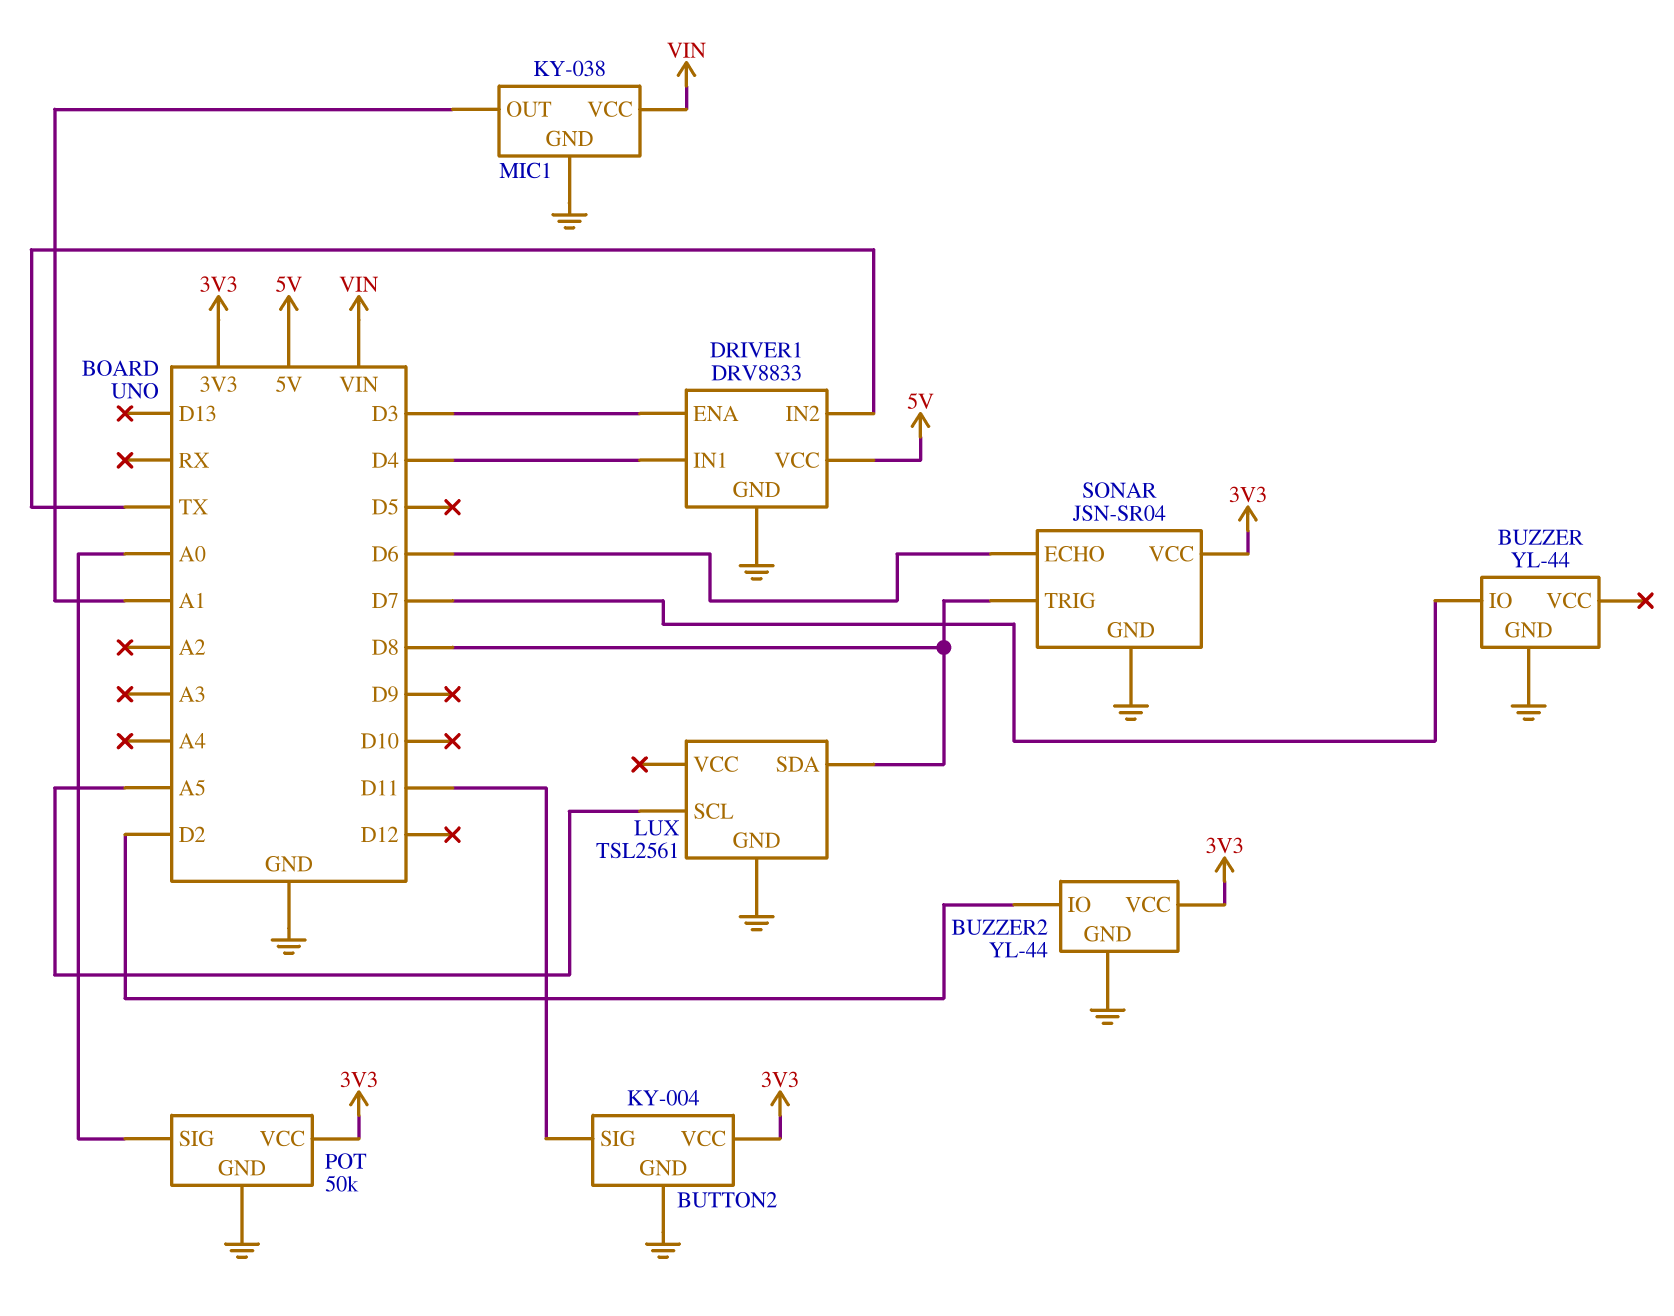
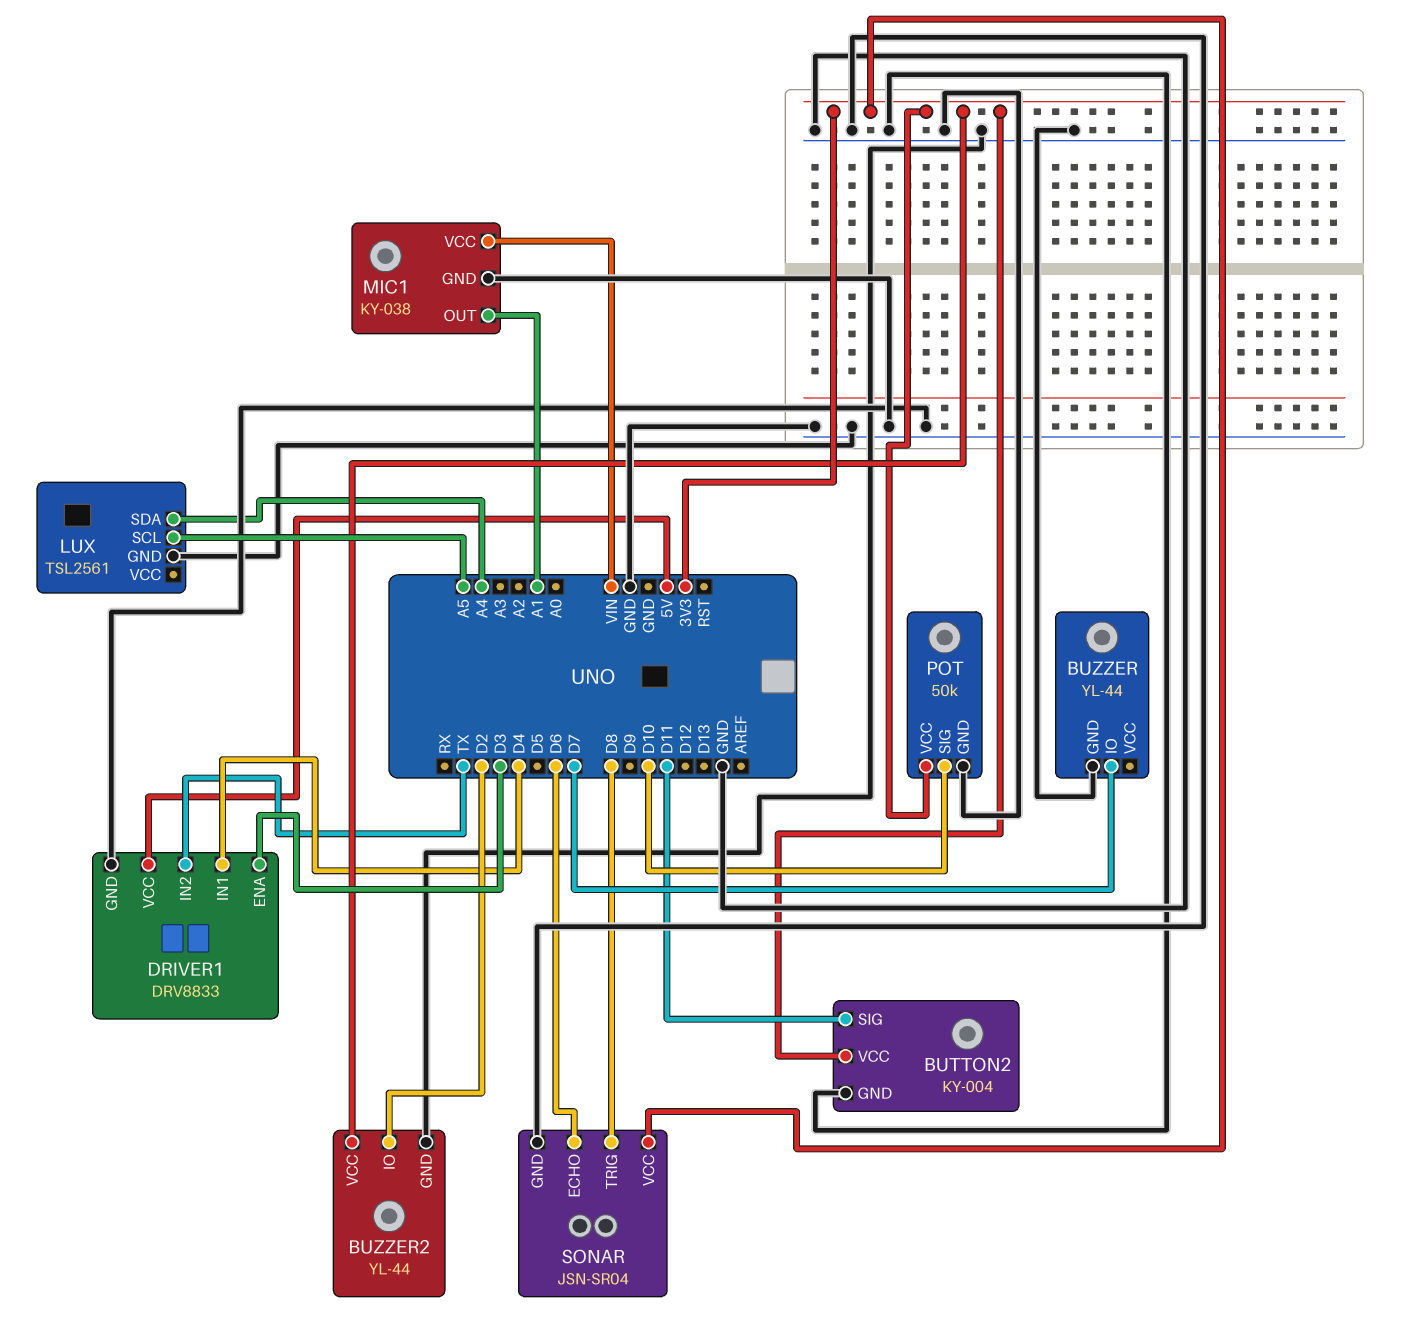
LUX pin SDA: D8 -> A4
POT pin SIG: A0 -> D10

